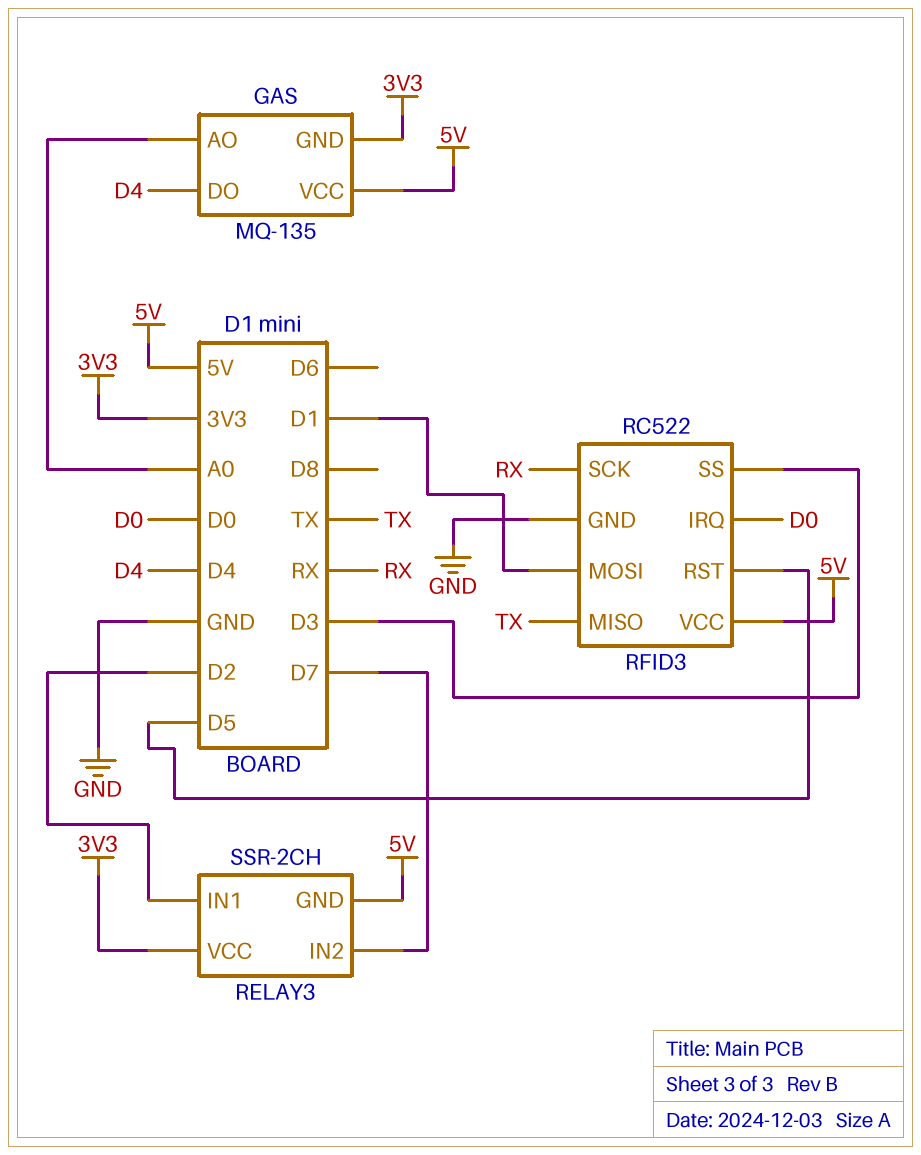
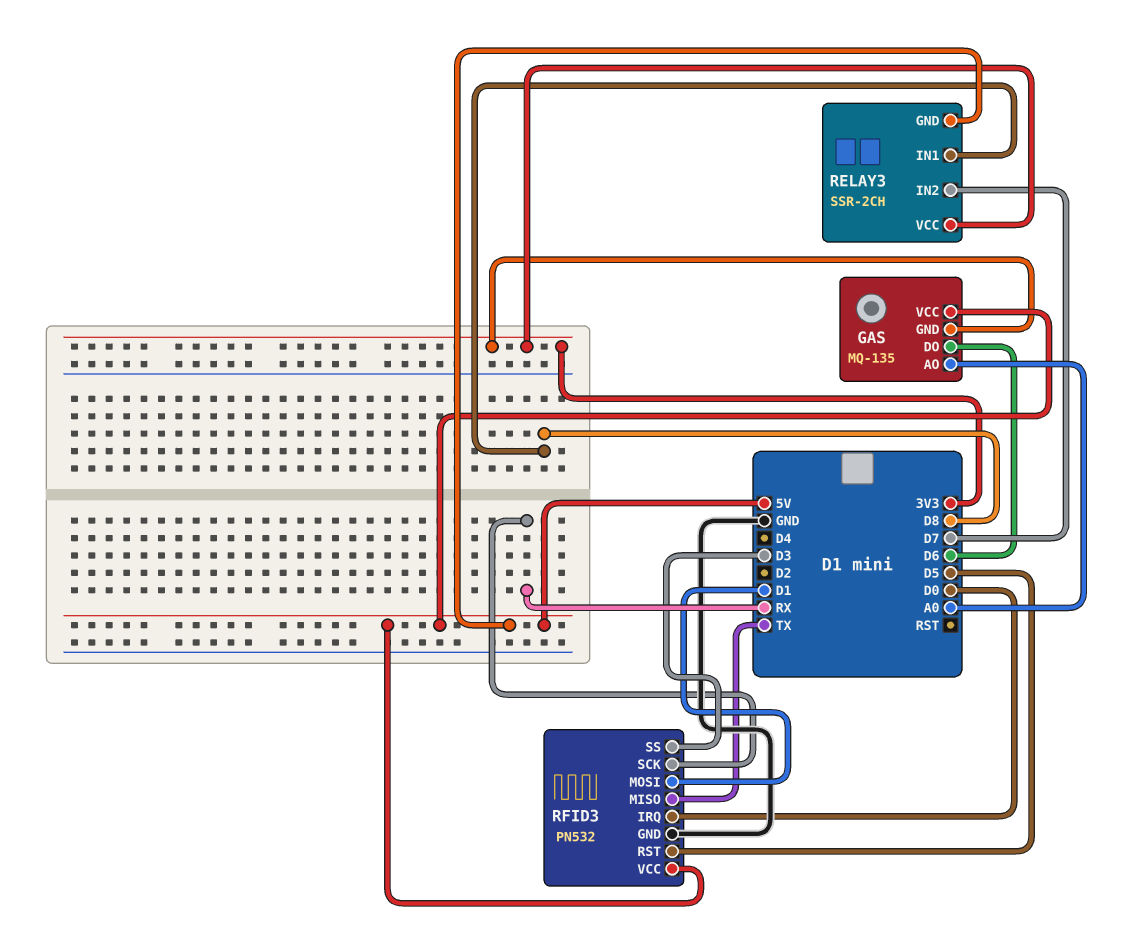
GAS pin DO: D4 -> D6
RELAY3 pin IN1: D2 -> D8
RFID3: RC522 -> PN532

